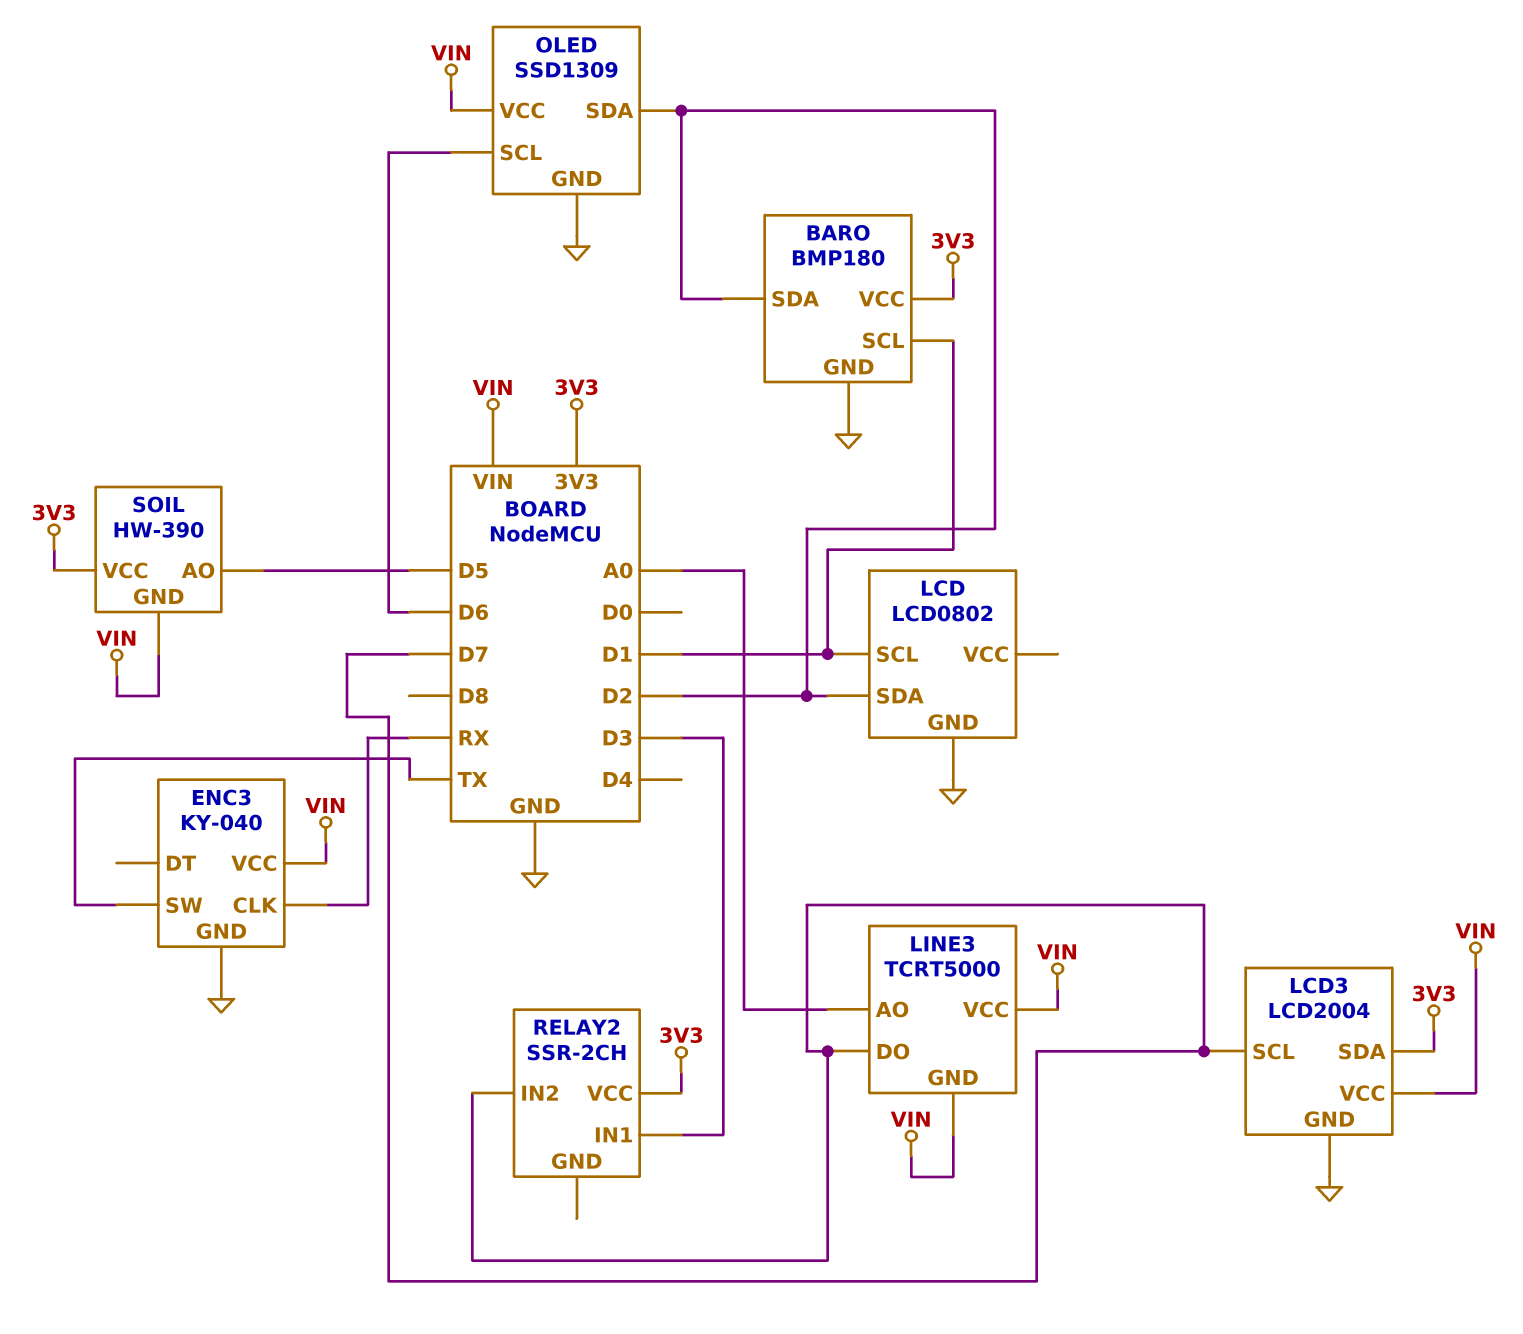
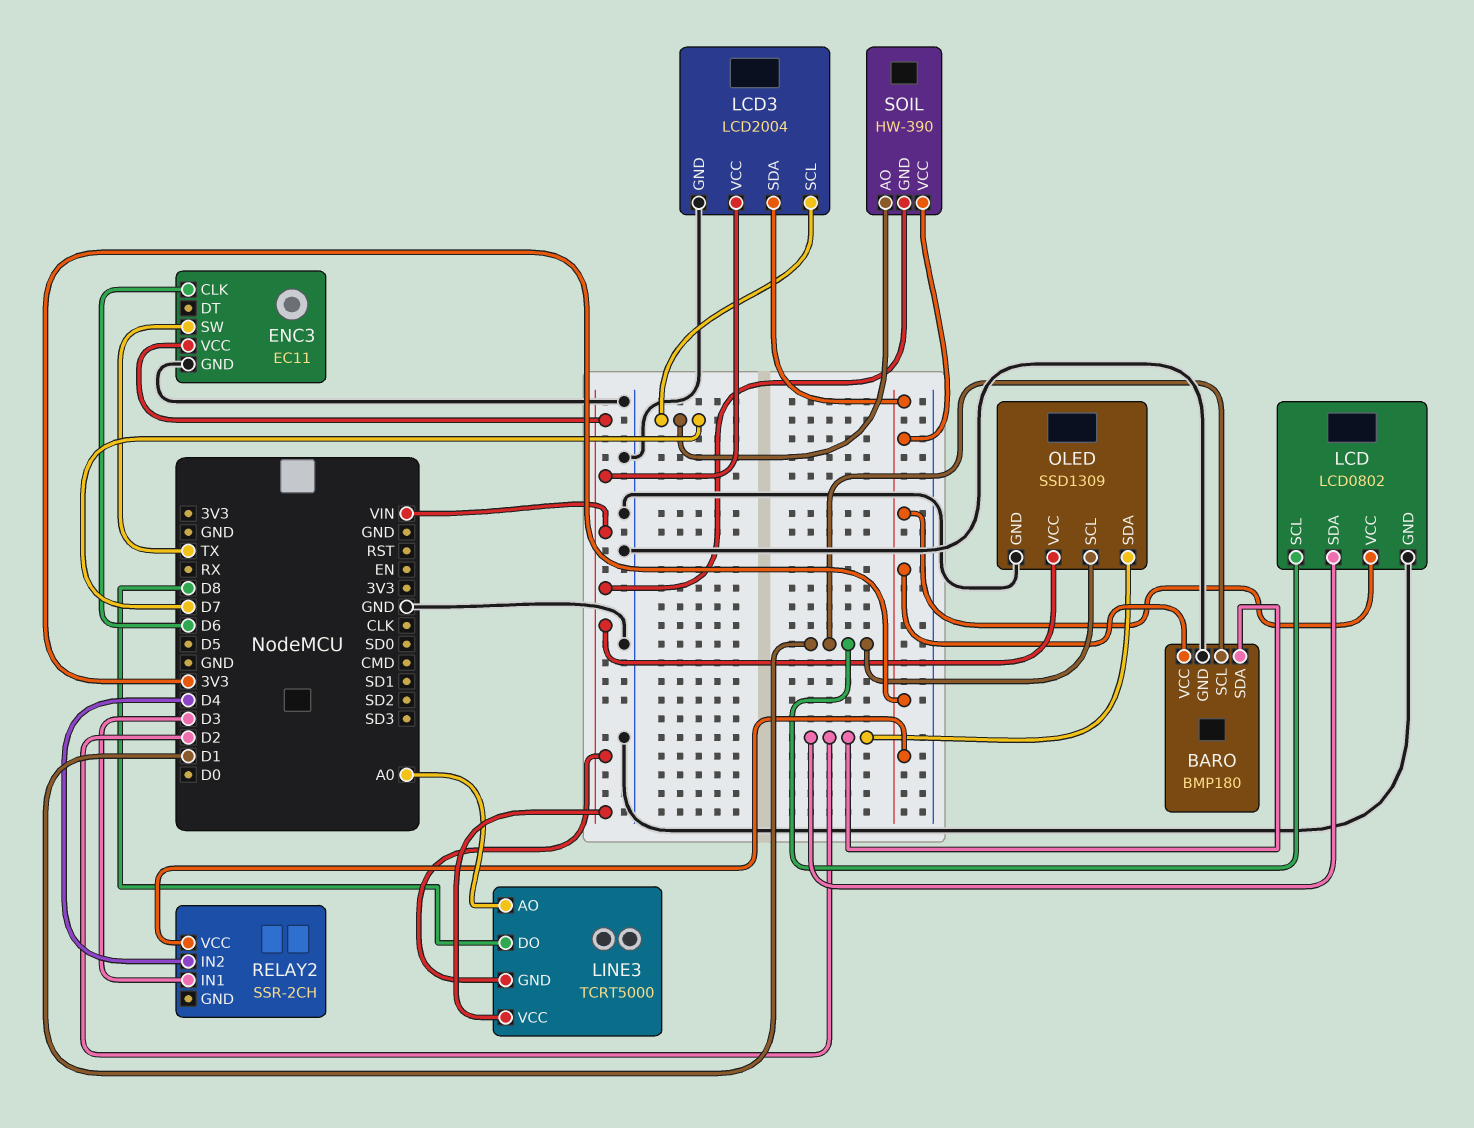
ENC3: KY-040 -> EC11
ENC3 pin CLK: RX -> D6
LCD pin VCC: none -> 3V3
LINE3 pin DO: D7 -> D8
OLED pin SCL: D6 -> D1
RELAY2 pin IN2: D7 -> D4
SOIL pin AO: D5 -> D7

